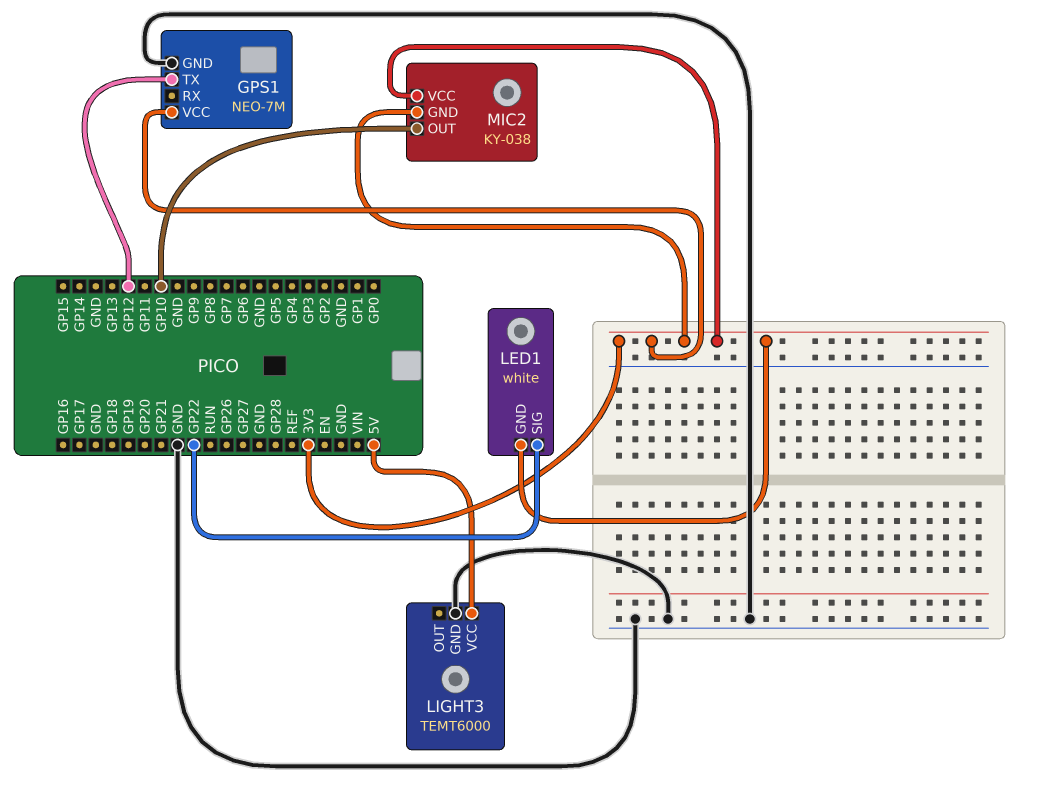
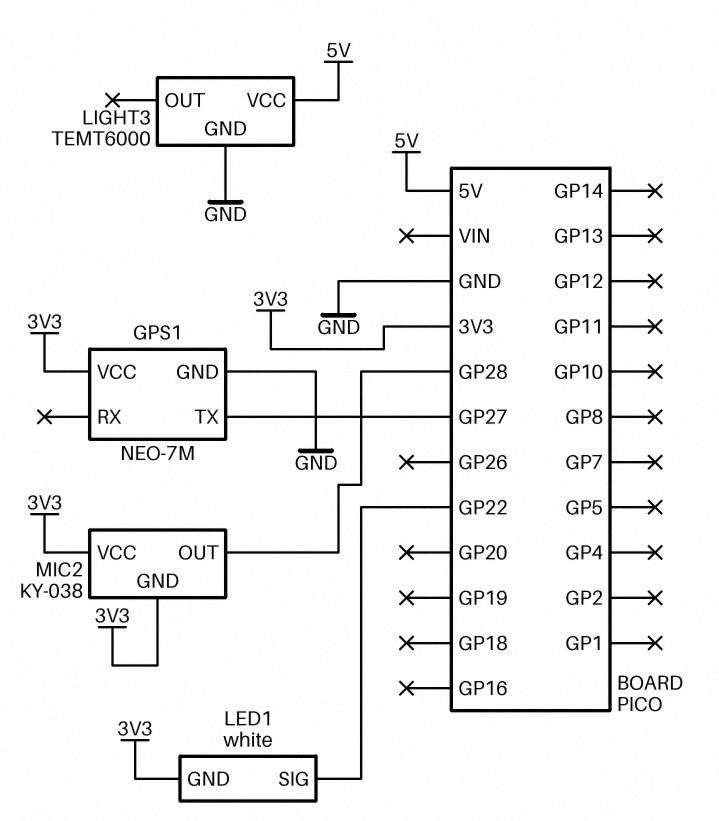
GPS1 pin TX: GP12 -> GP27
MIC2 pin OUT: GP10 -> GP28

